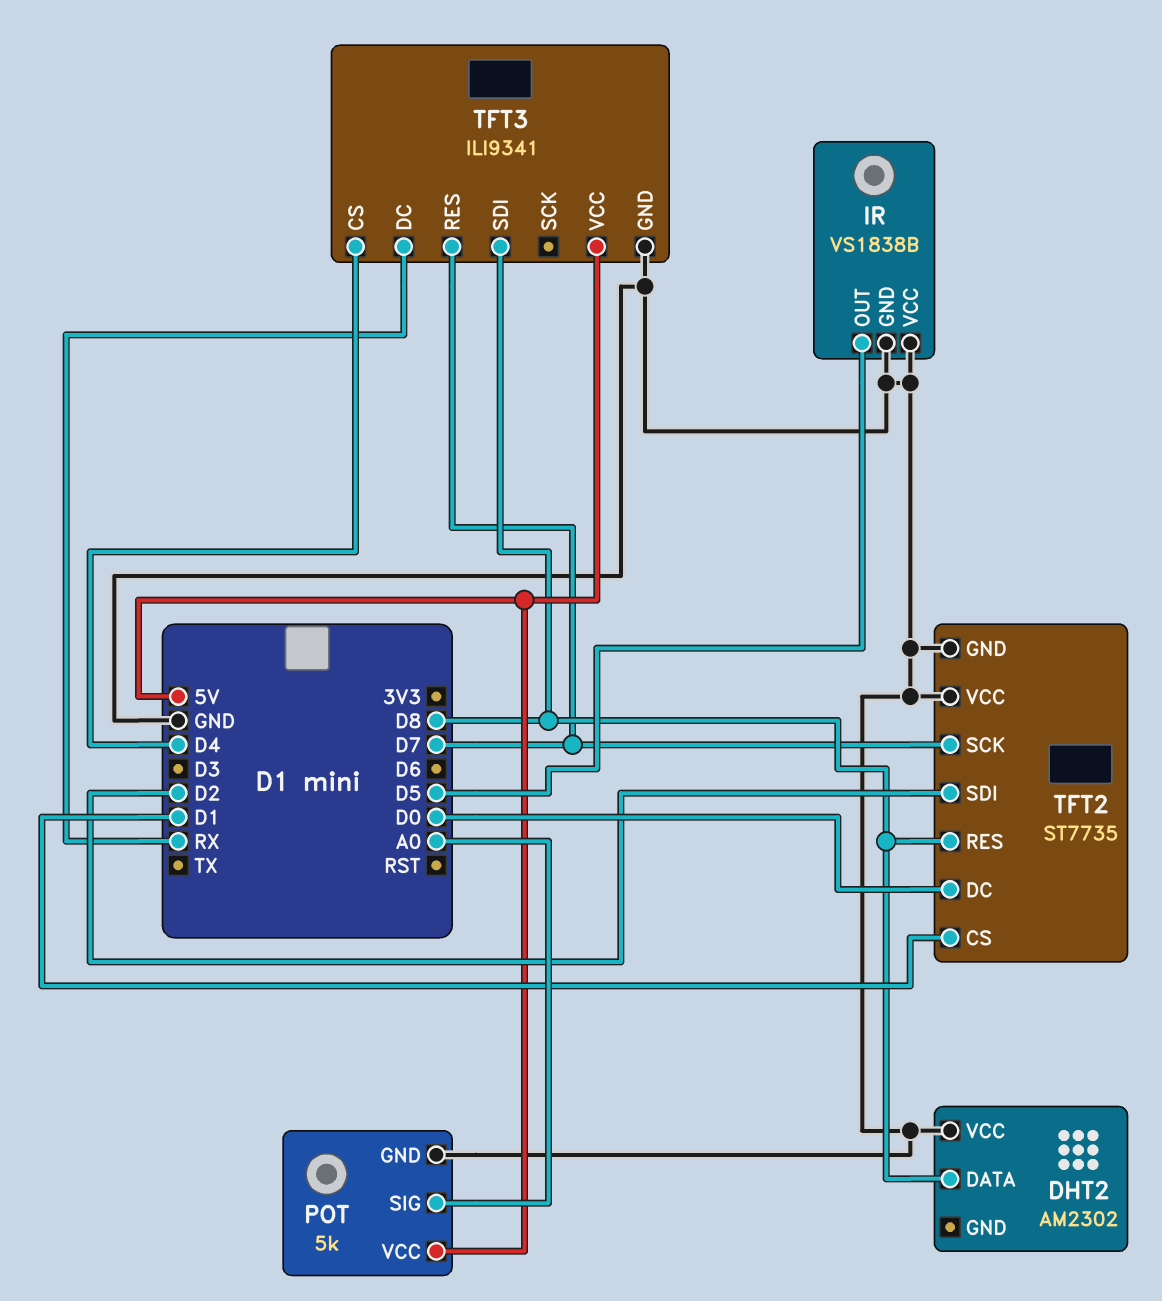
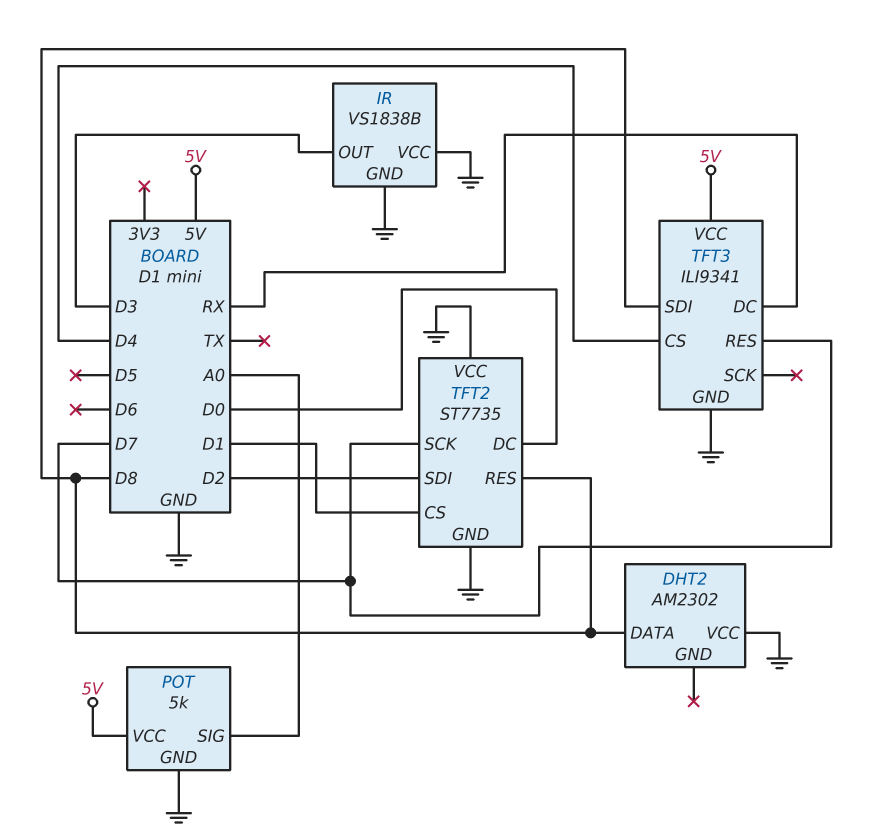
IR pin OUT: D5 -> D3

